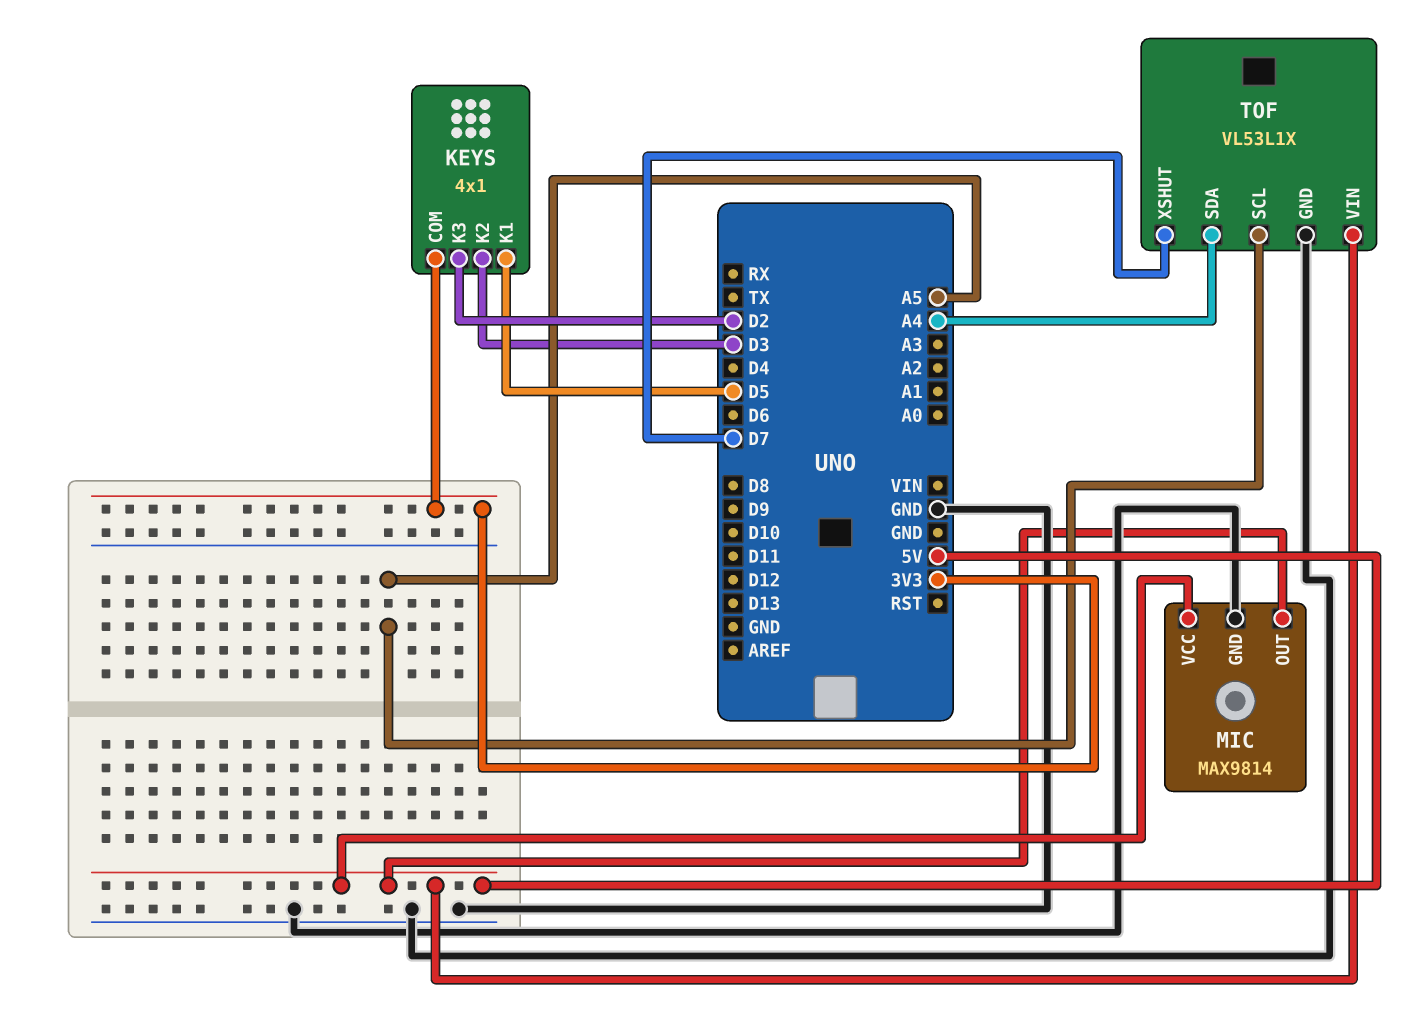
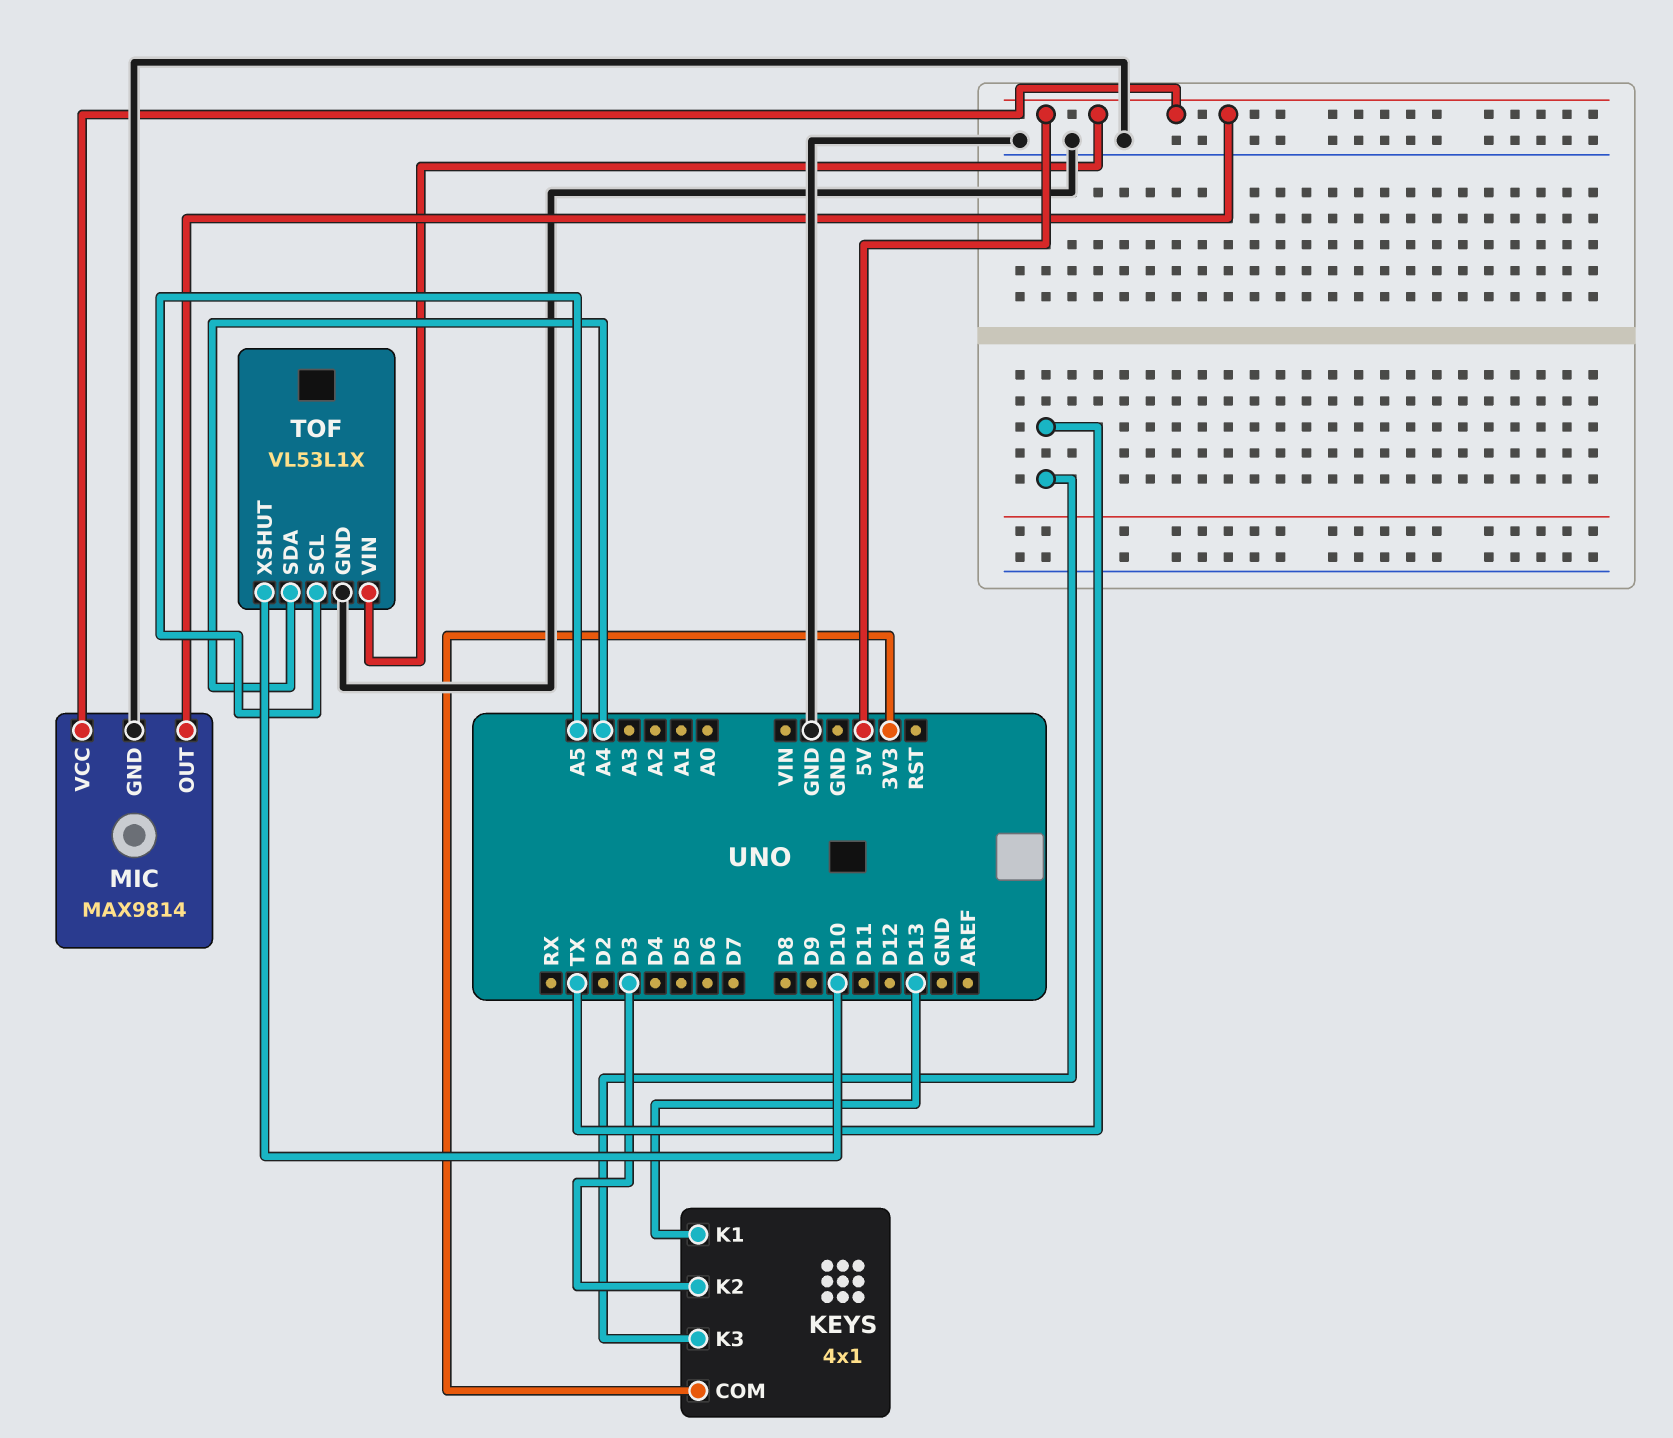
KEYS pin K1: D5 -> D13
KEYS pin K3: D2 -> TX
TOF pin XSHUT: D7 -> D10

